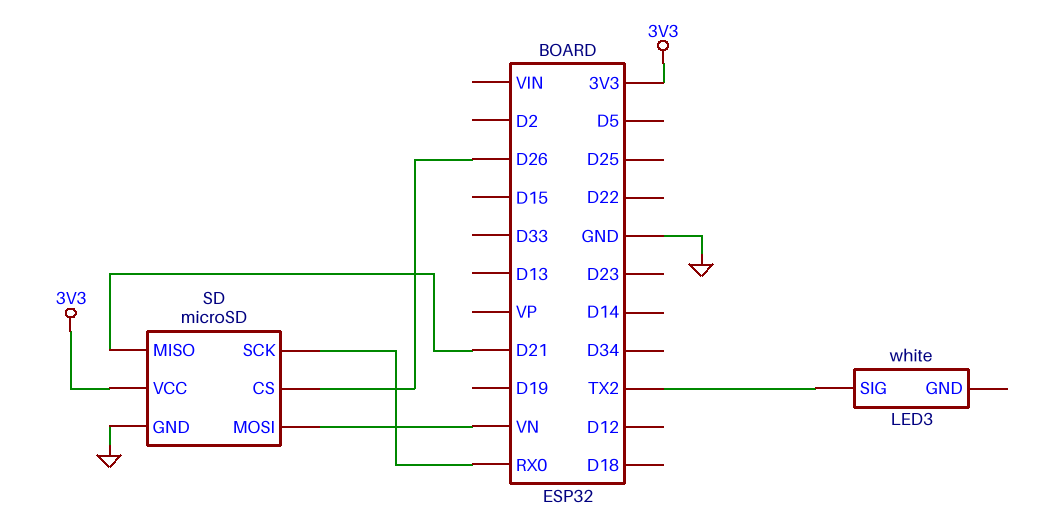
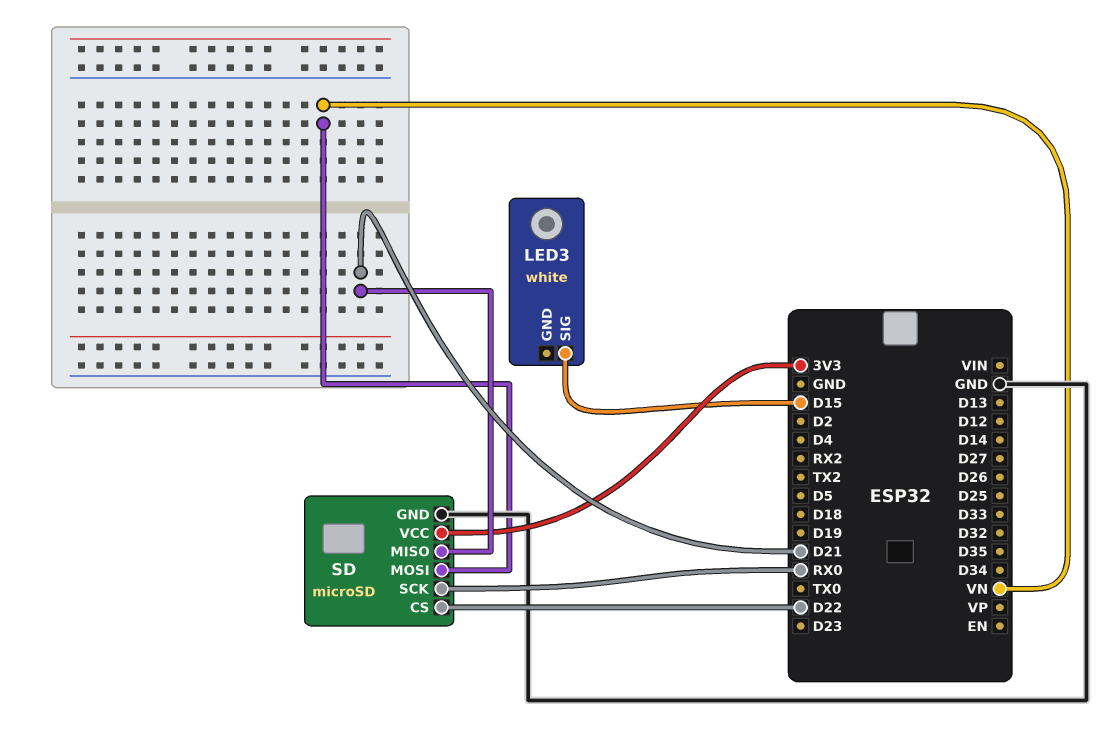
LED3 pin SIG: TX2 -> D15
SD pin CS: D26 -> D22

